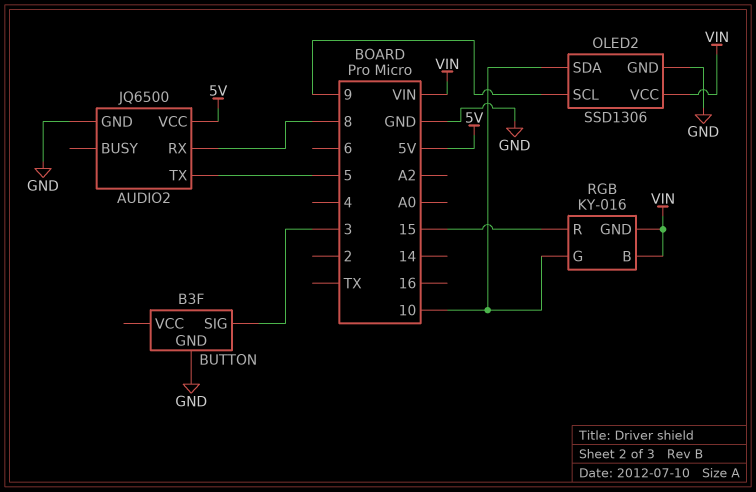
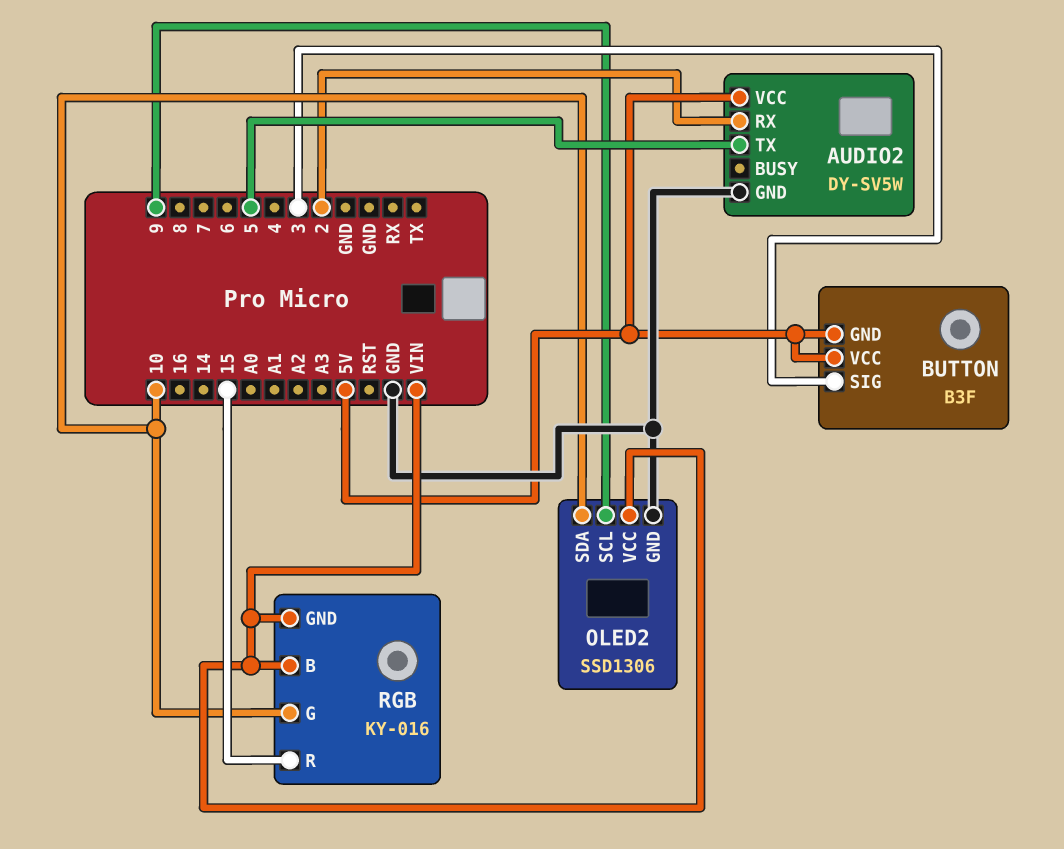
AUDIO2: JQ6500 -> DY-SV5W
AUDIO2 pin RX: 8 -> 2
BUTTON pin GND: GND -> 5V
BUTTON pin VCC: none -> 5V

